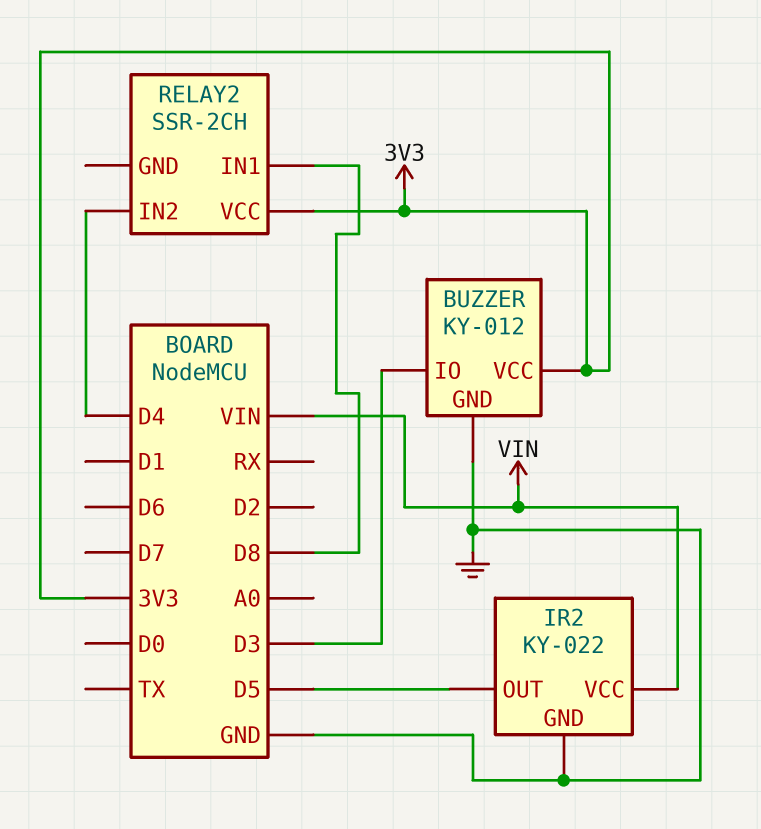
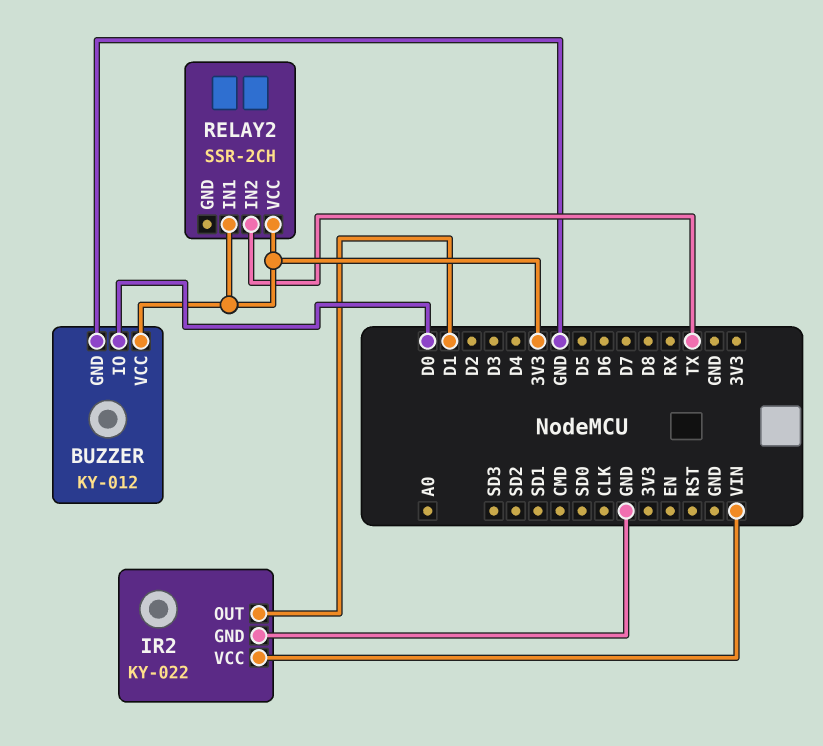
BUZZER pin IO: D3 -> D0
IR2 pin OUT: D5 -> D1
RELAY2 pin IN1: D8 -> 3V3
RELAY2 pin IN2: D4 -> TX

